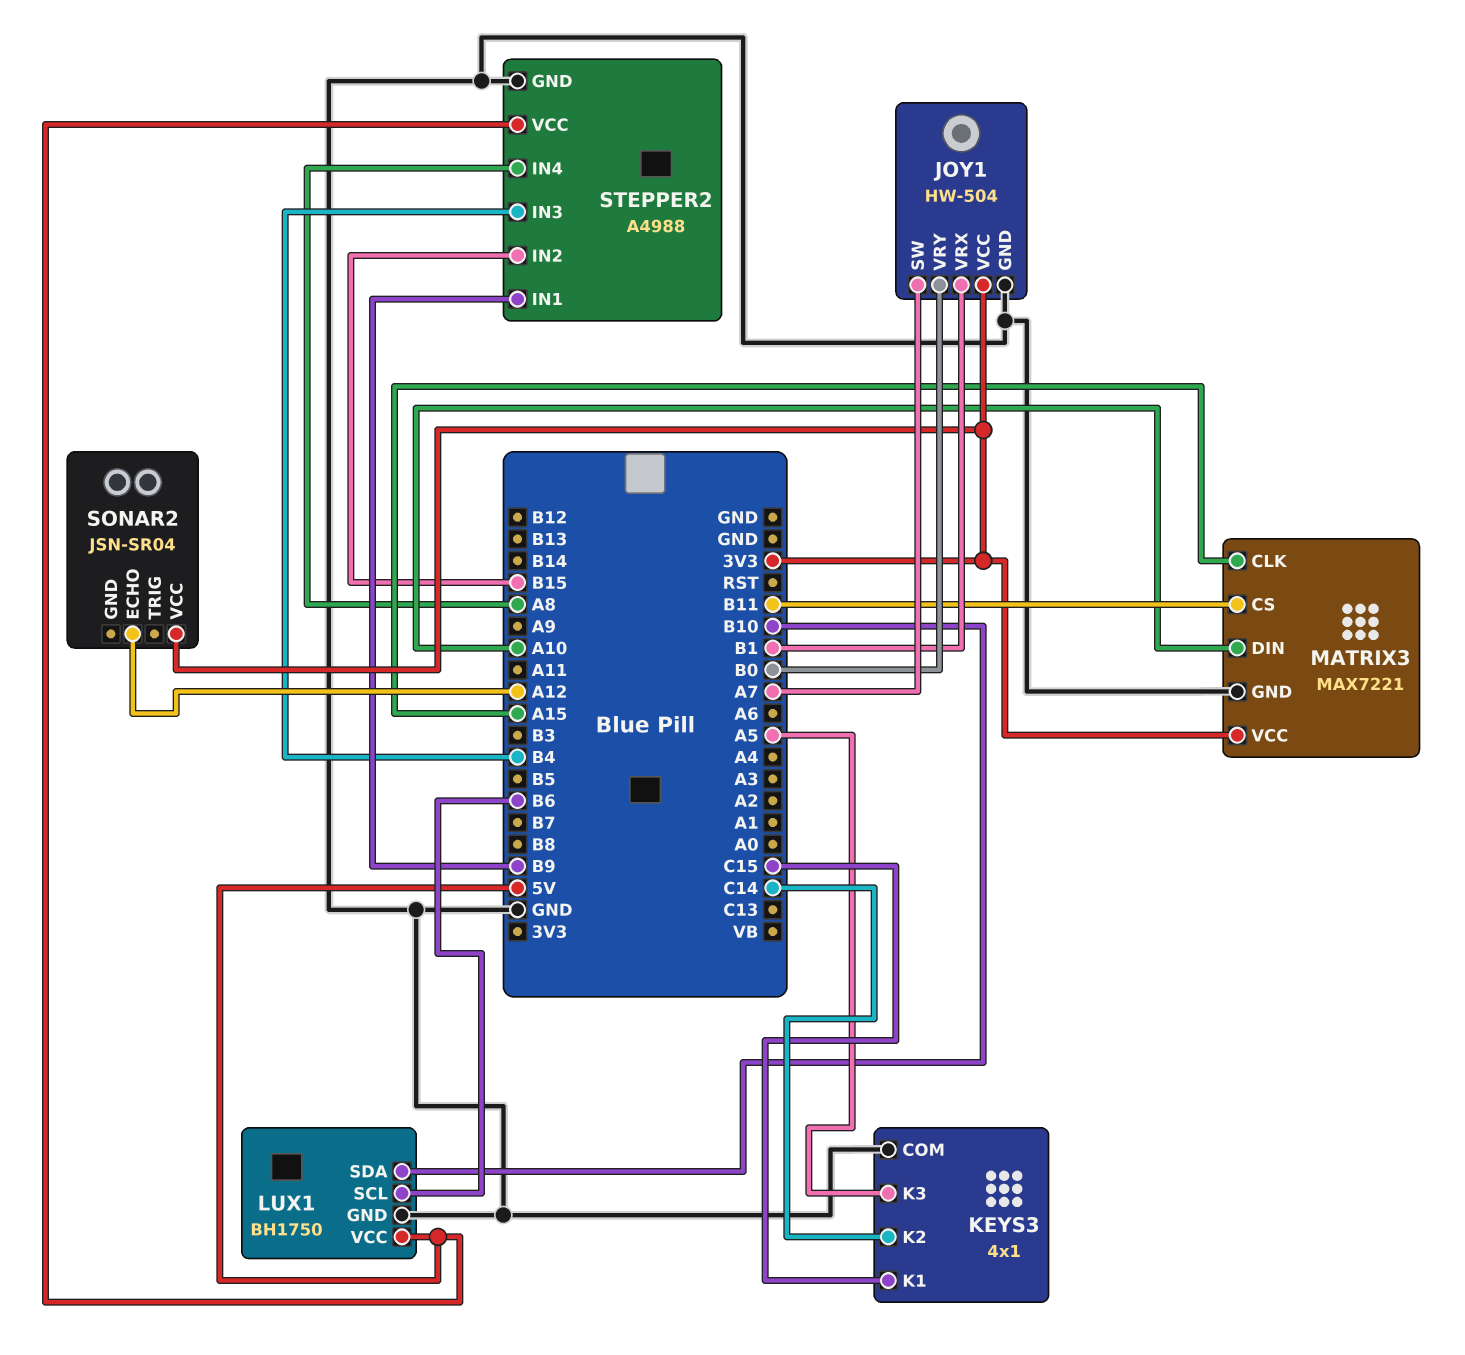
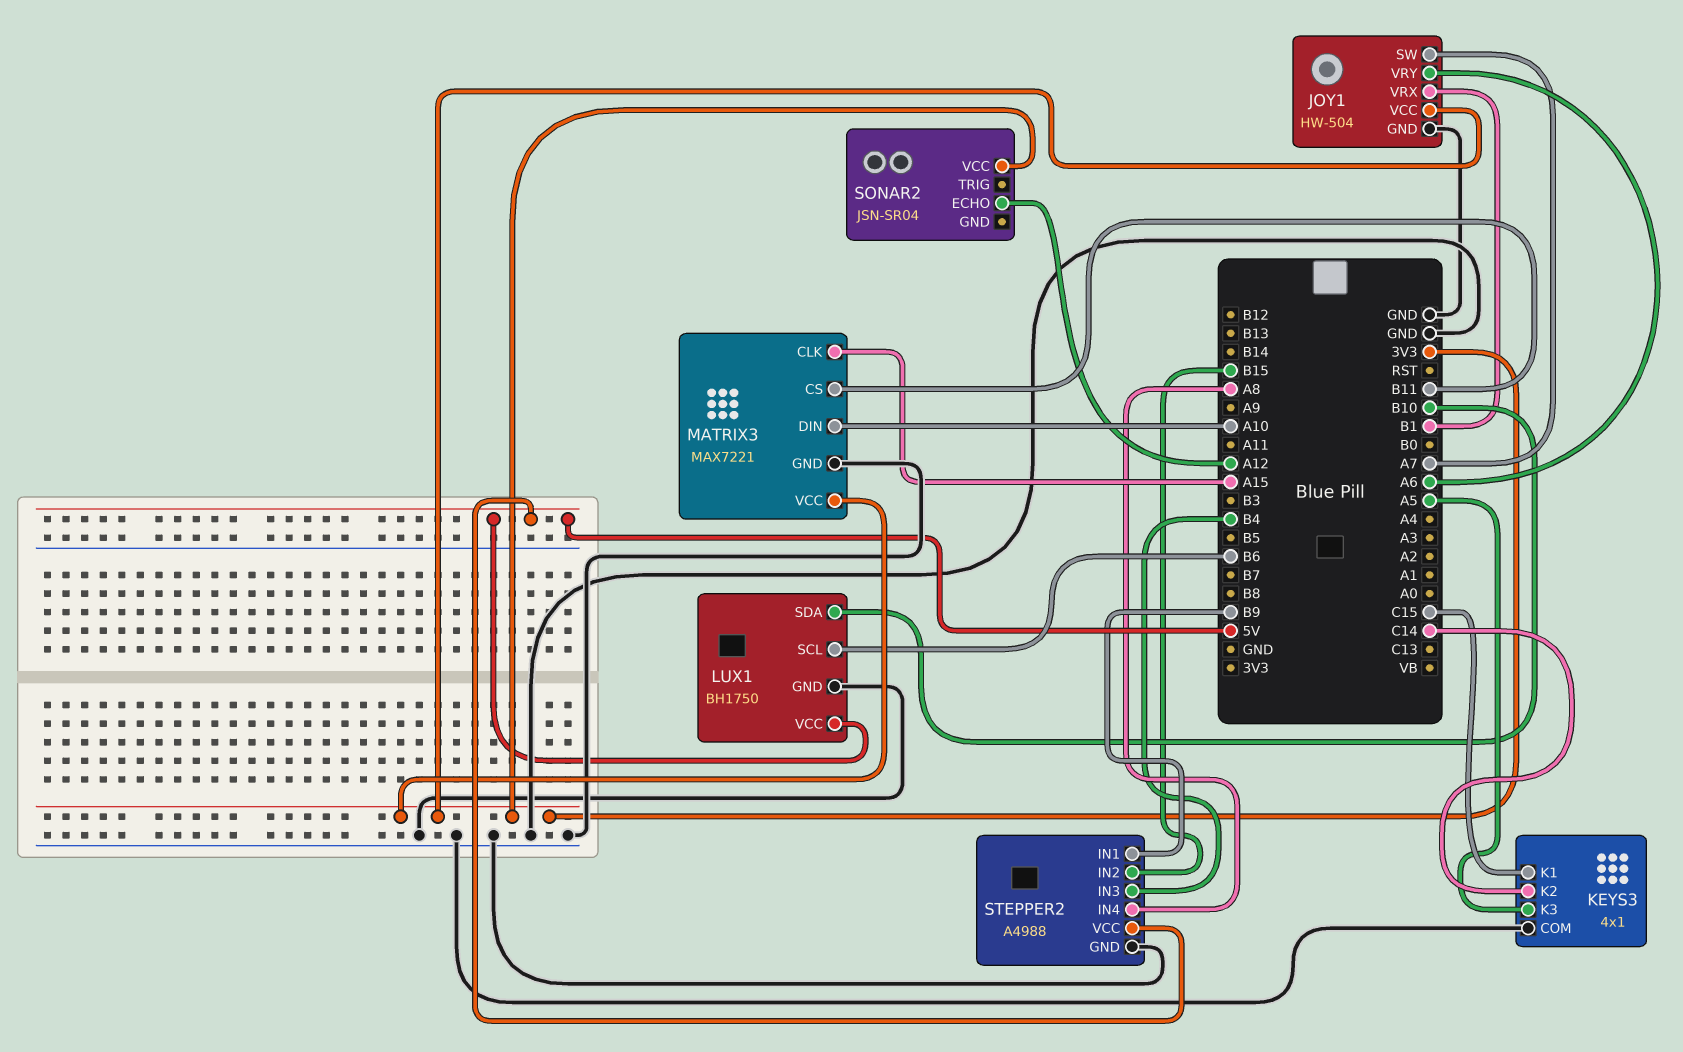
JOY1 pin VRY: B0 -> A6

